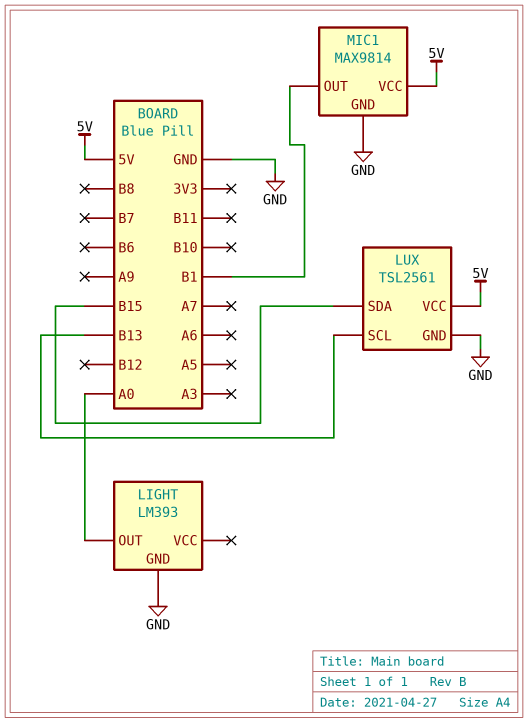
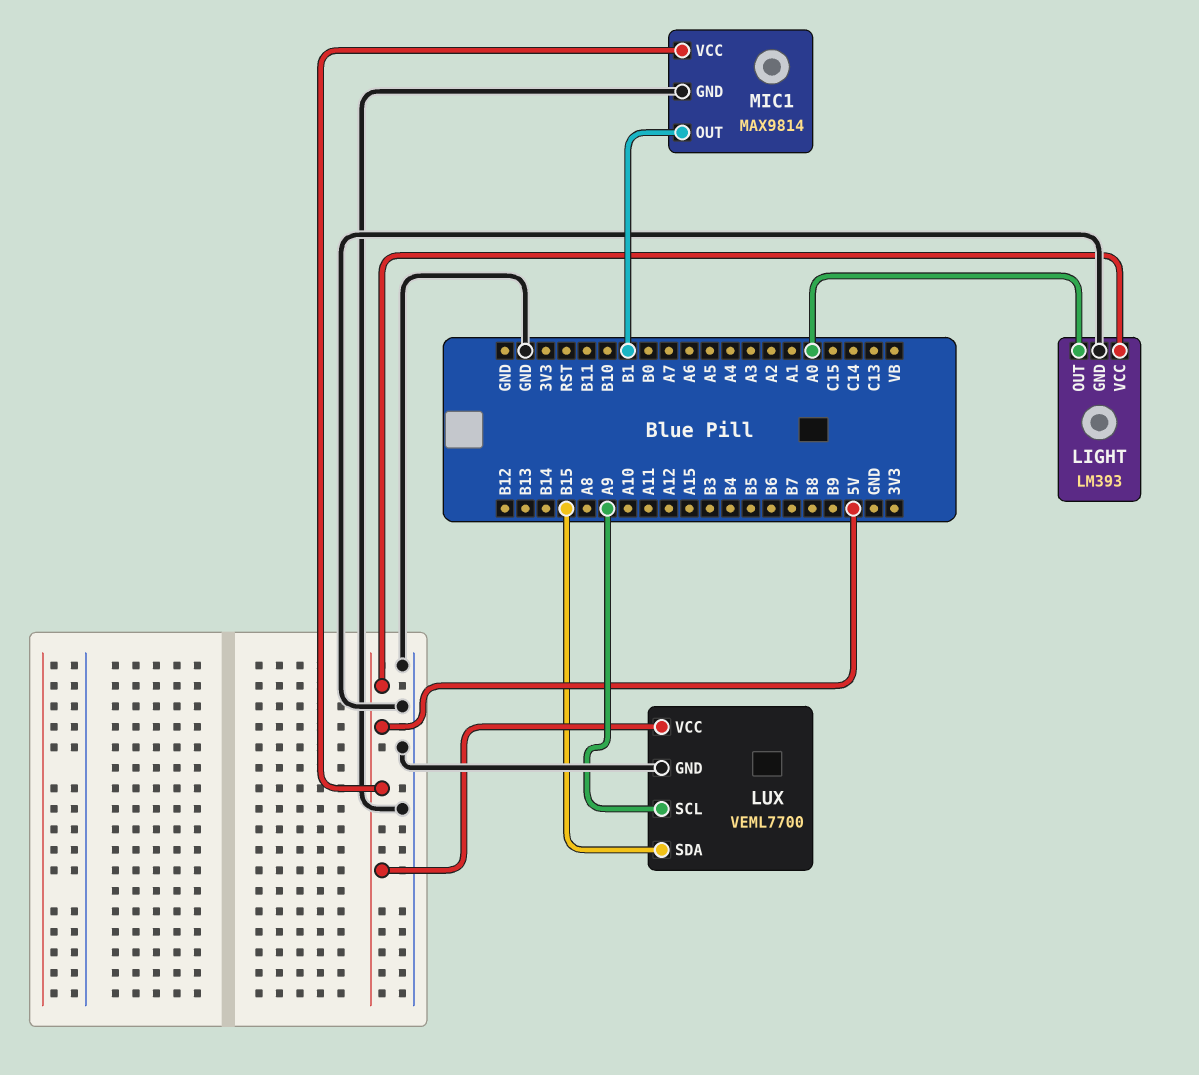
LIGHT pin VCC: none -> 5V
LUX: TSL2561 -> VEML7700
LUX pin SCL: B13 -> A9

